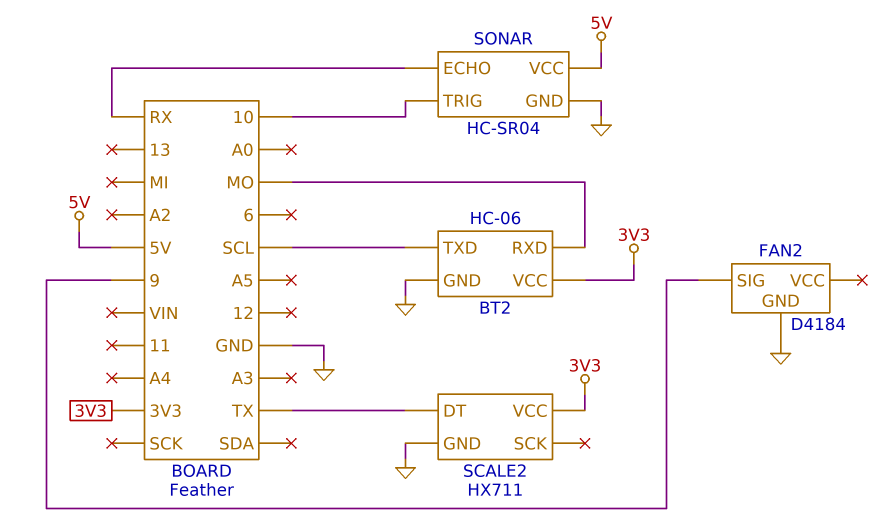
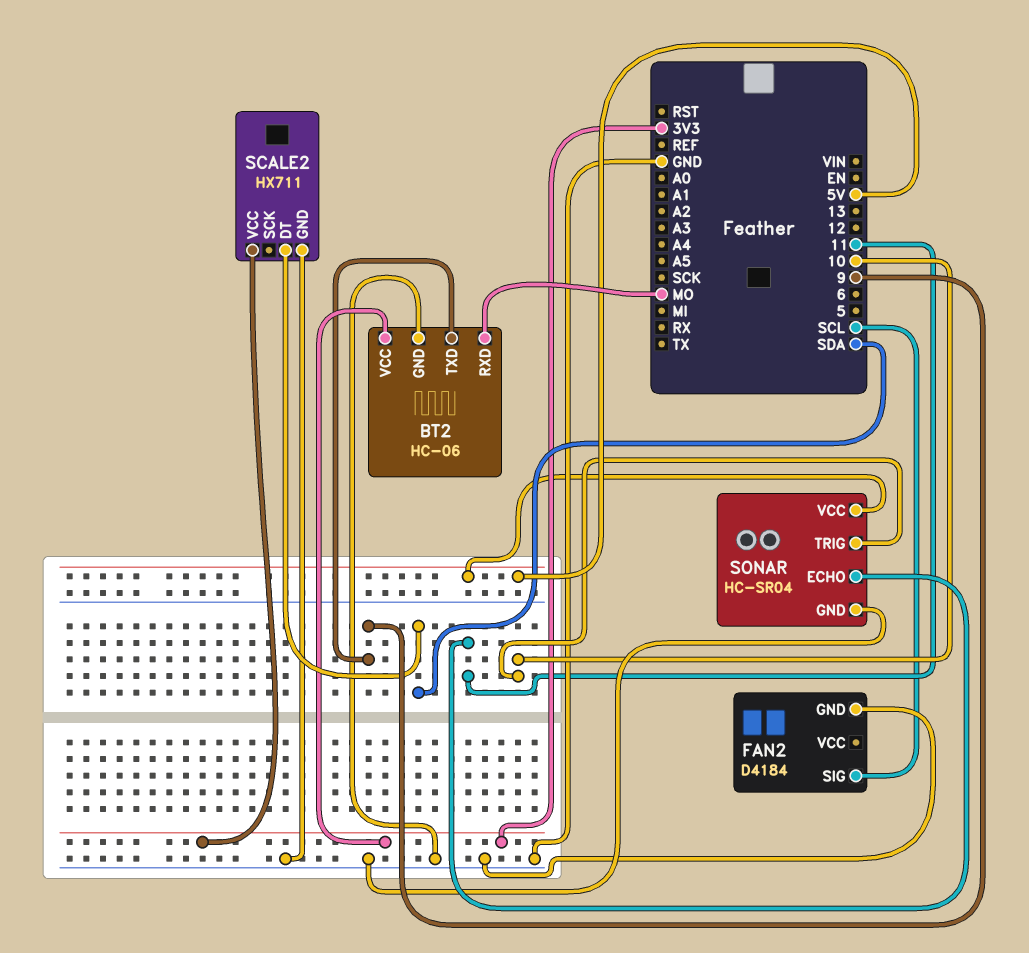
BT2 pin TXD: SCL -> 9
FAN2 pin SIG: 9 -> SCL
SCALE2 pin DT: TX -> SDA
SONAR pin ECHO: RX -> 11

